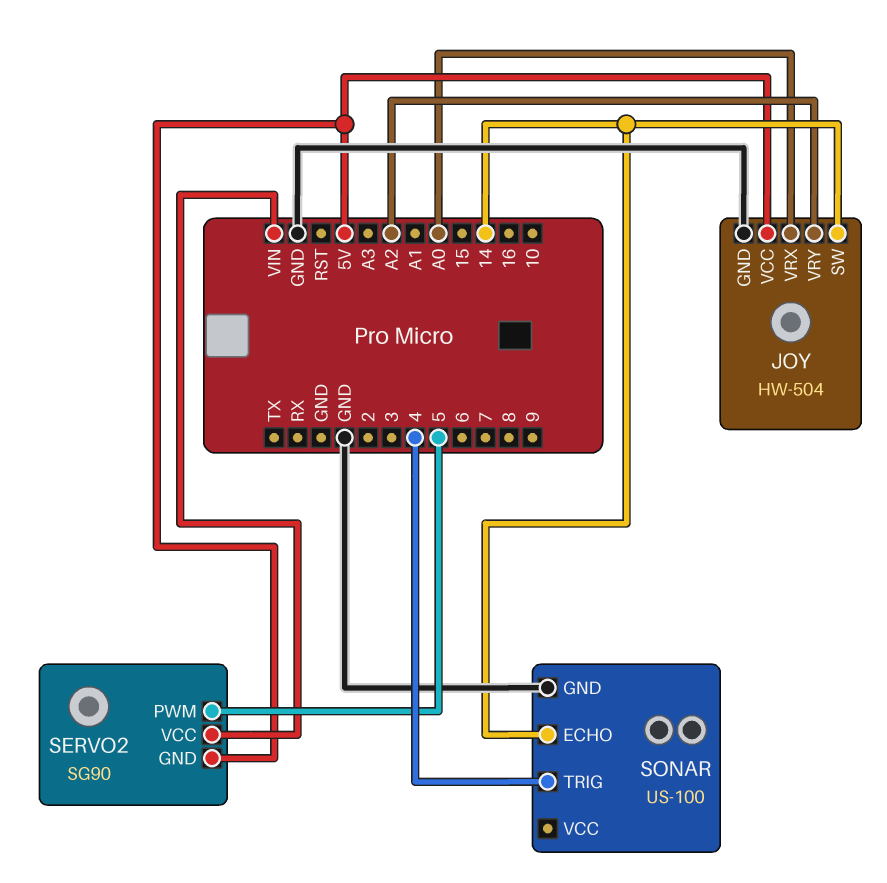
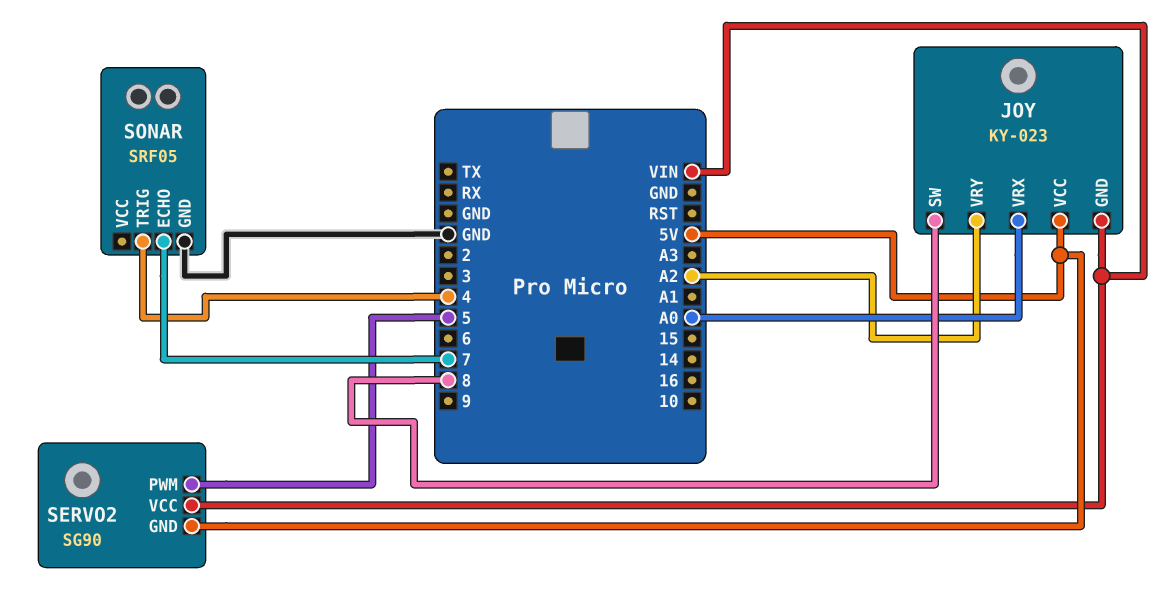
JOY: HW-504 -> KY-023
JOY pin GND: GND -> VIN
JOY pin SW: 14 -> 8
SONAR: US-100 -> SRF05
SONAR pin ECHO: 14 -> 7

